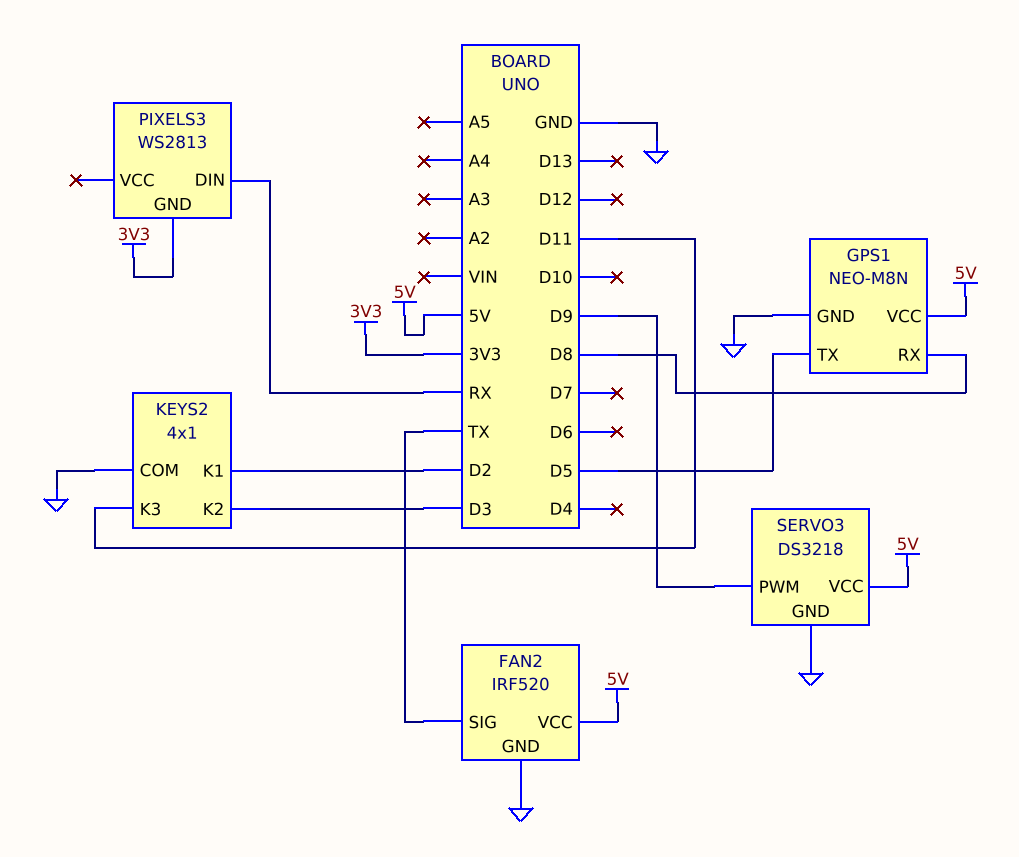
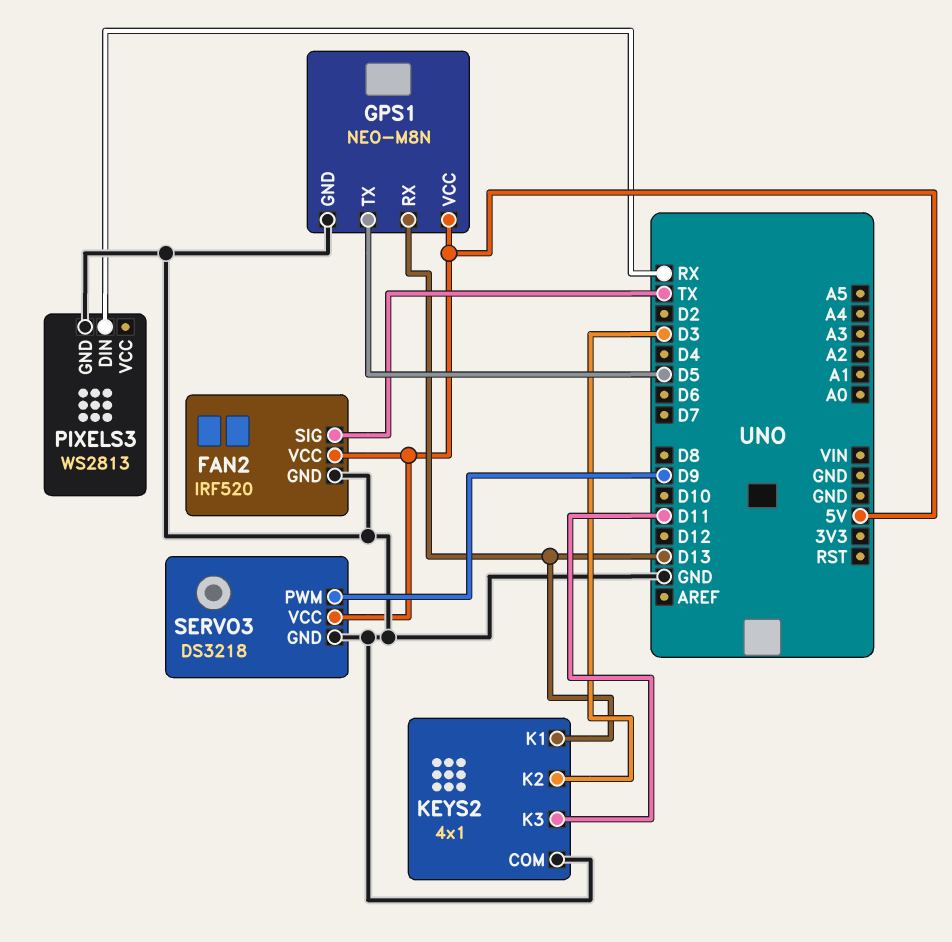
GPS1 pin RX: D8 -> D13
KEYS2 pin K1: D2 -> D13
PIXELS3 pin GND: 3V3 -> GND

